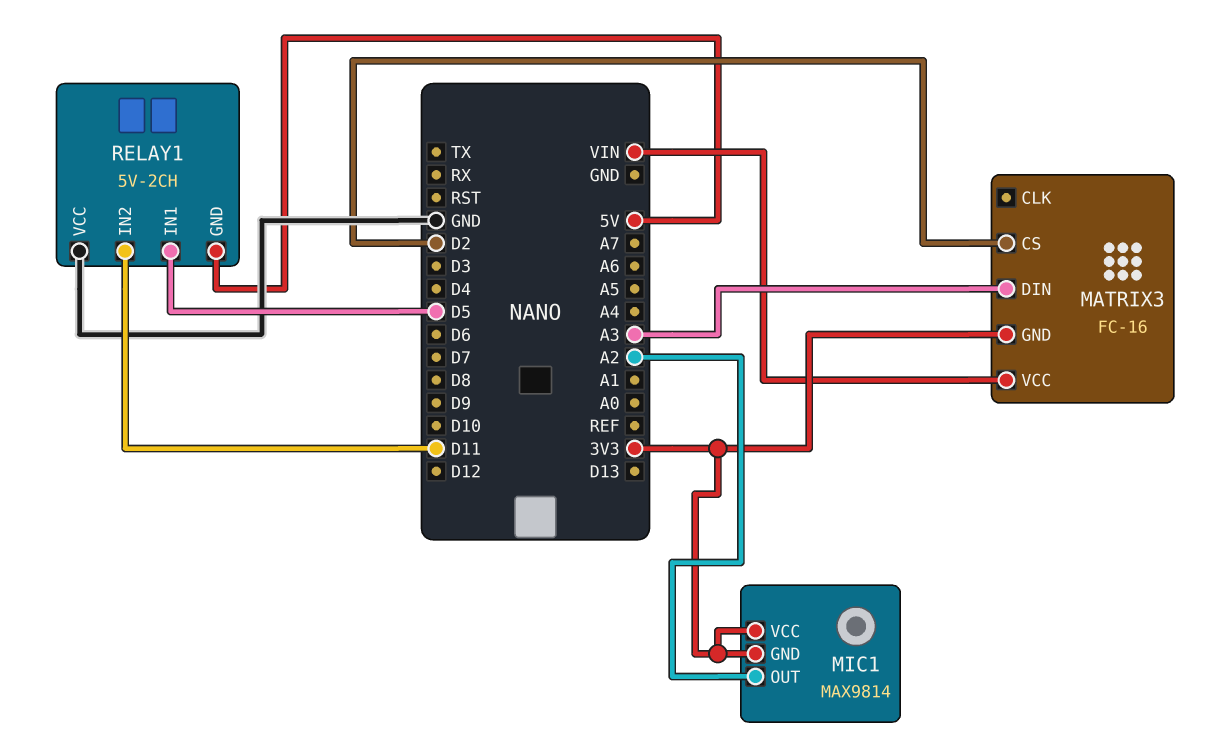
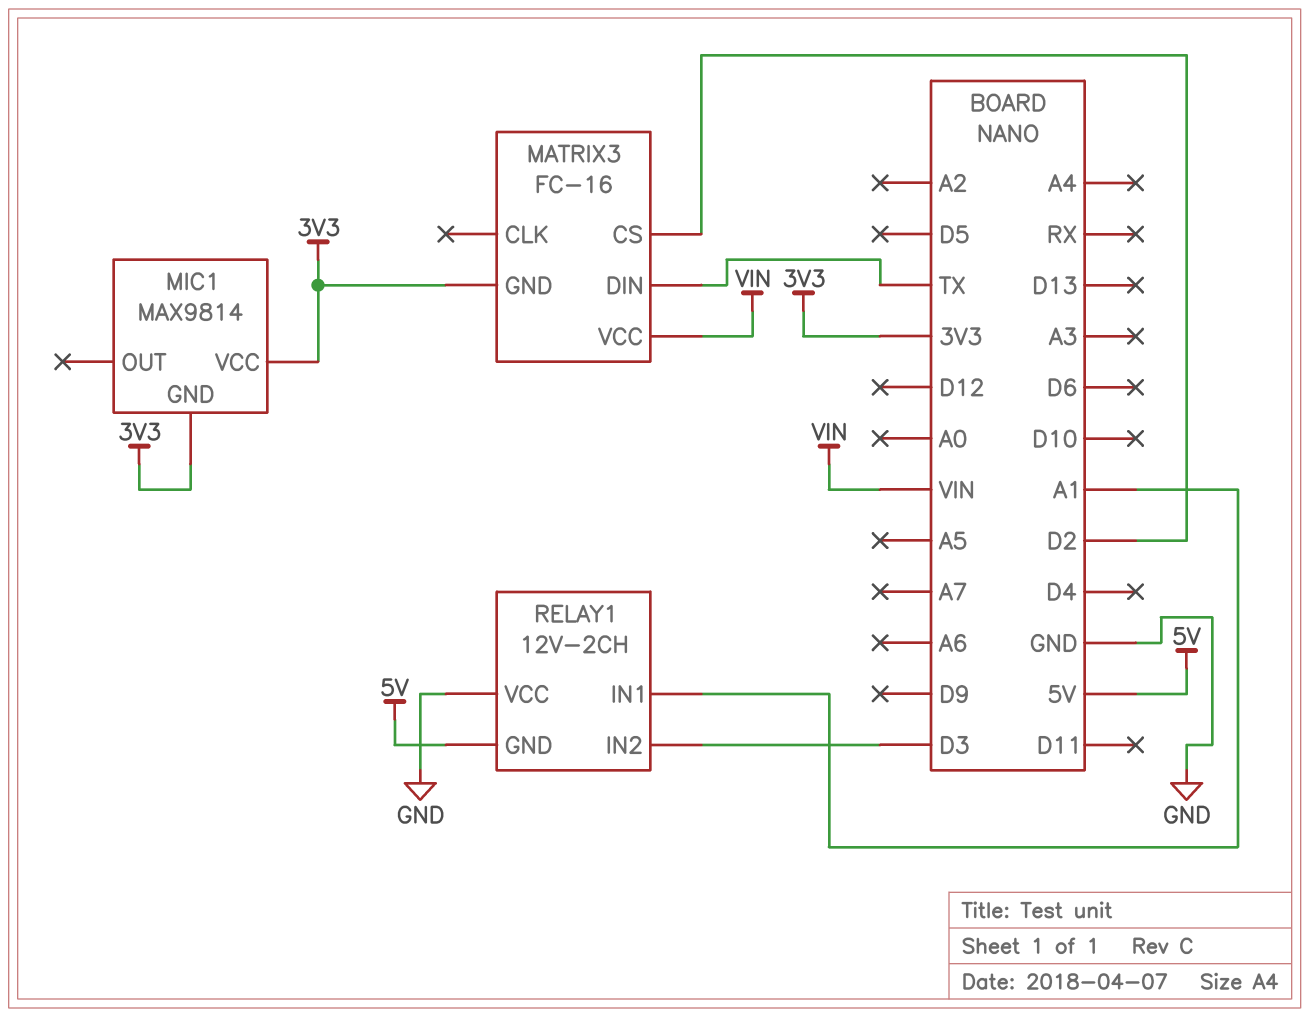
MATRIX3 pin DIN: A3 -> TX
MIC1 pin OUT: A2 -> none
RELAY1: 5V-2CH -> 12V-2CH
RELAY1 pin IN1: D5 -> A1
RELAY1 pin IN2: D11 -> D3

